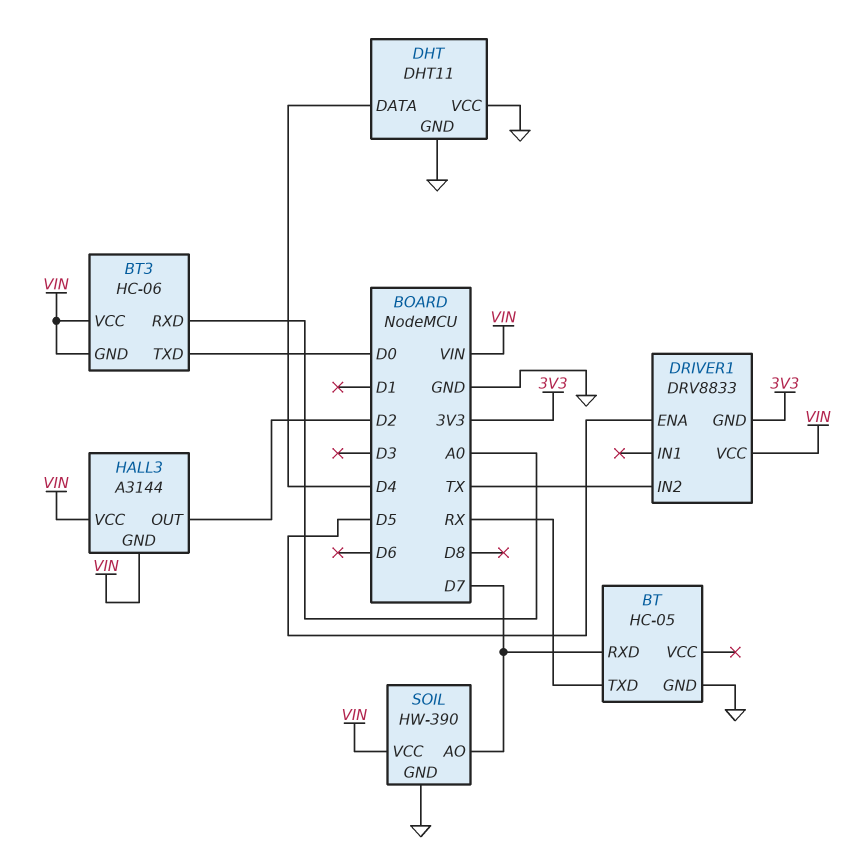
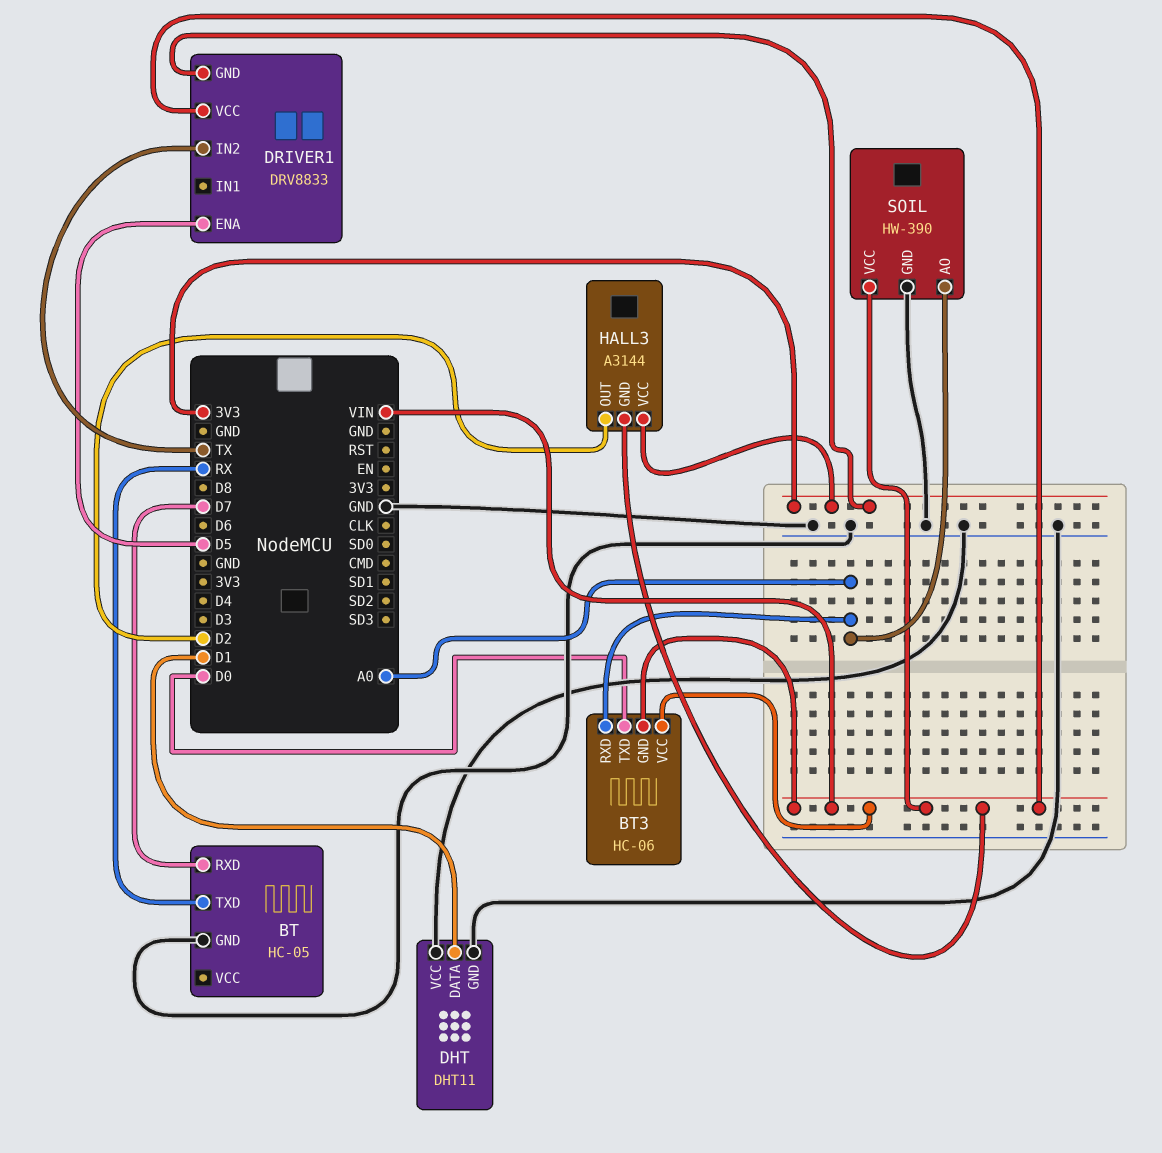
DHT pin DATA: D4 -> D1
HALL3 pin VCC: VIN -> 3V3
SOIL pin AO: D7 -> A0

